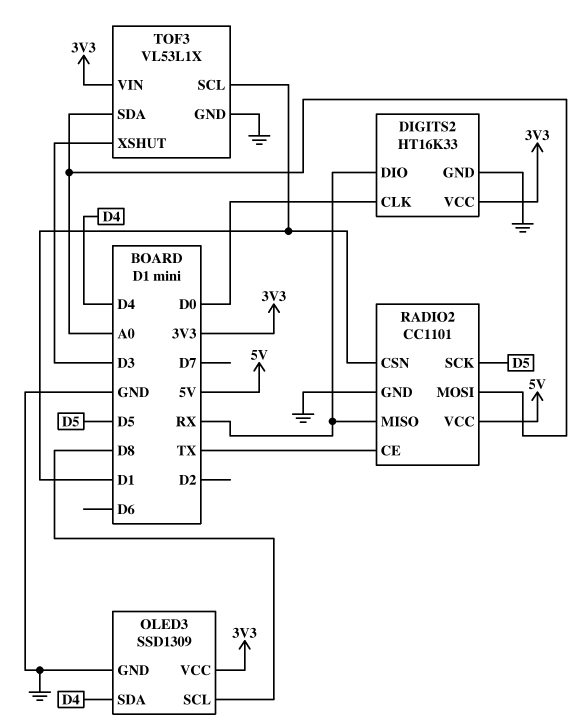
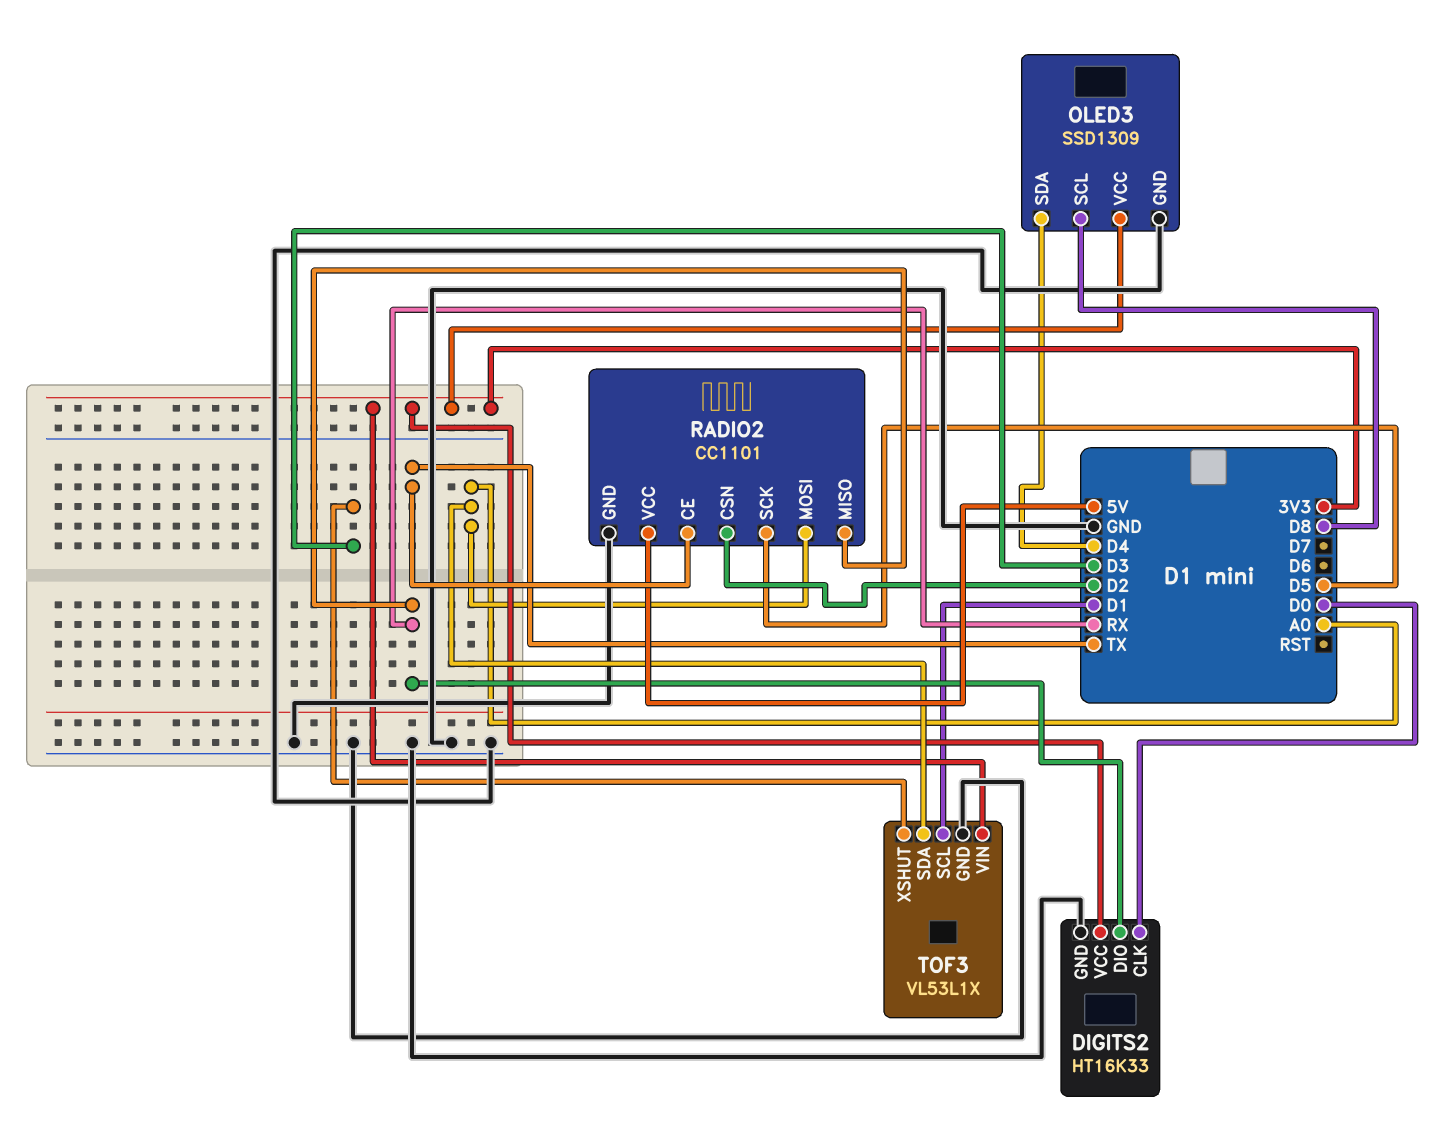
RADIO2 pin CSN: D1 -> D2

